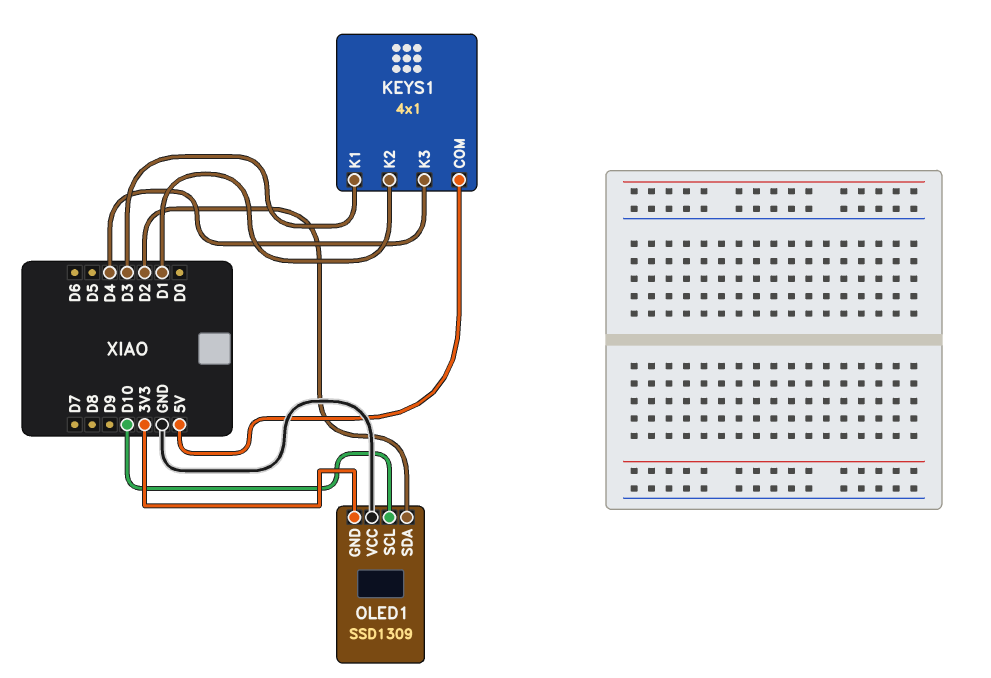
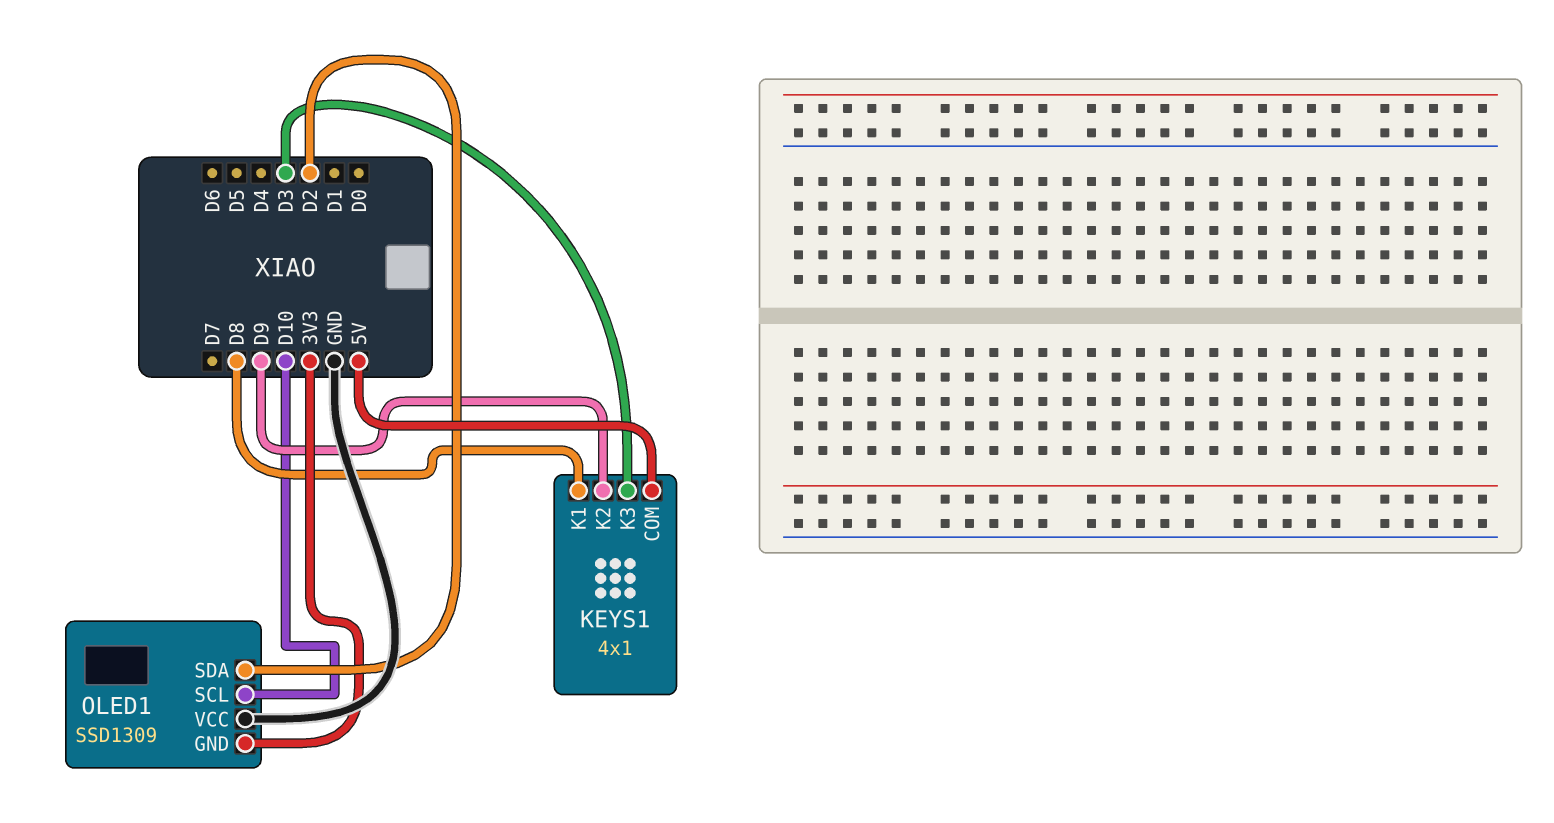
KEYS1 pin K1: D3 -> D8
KEYS1 pin K2: D1 -> D9
KEYS1 pin K3: D4 -> D3

